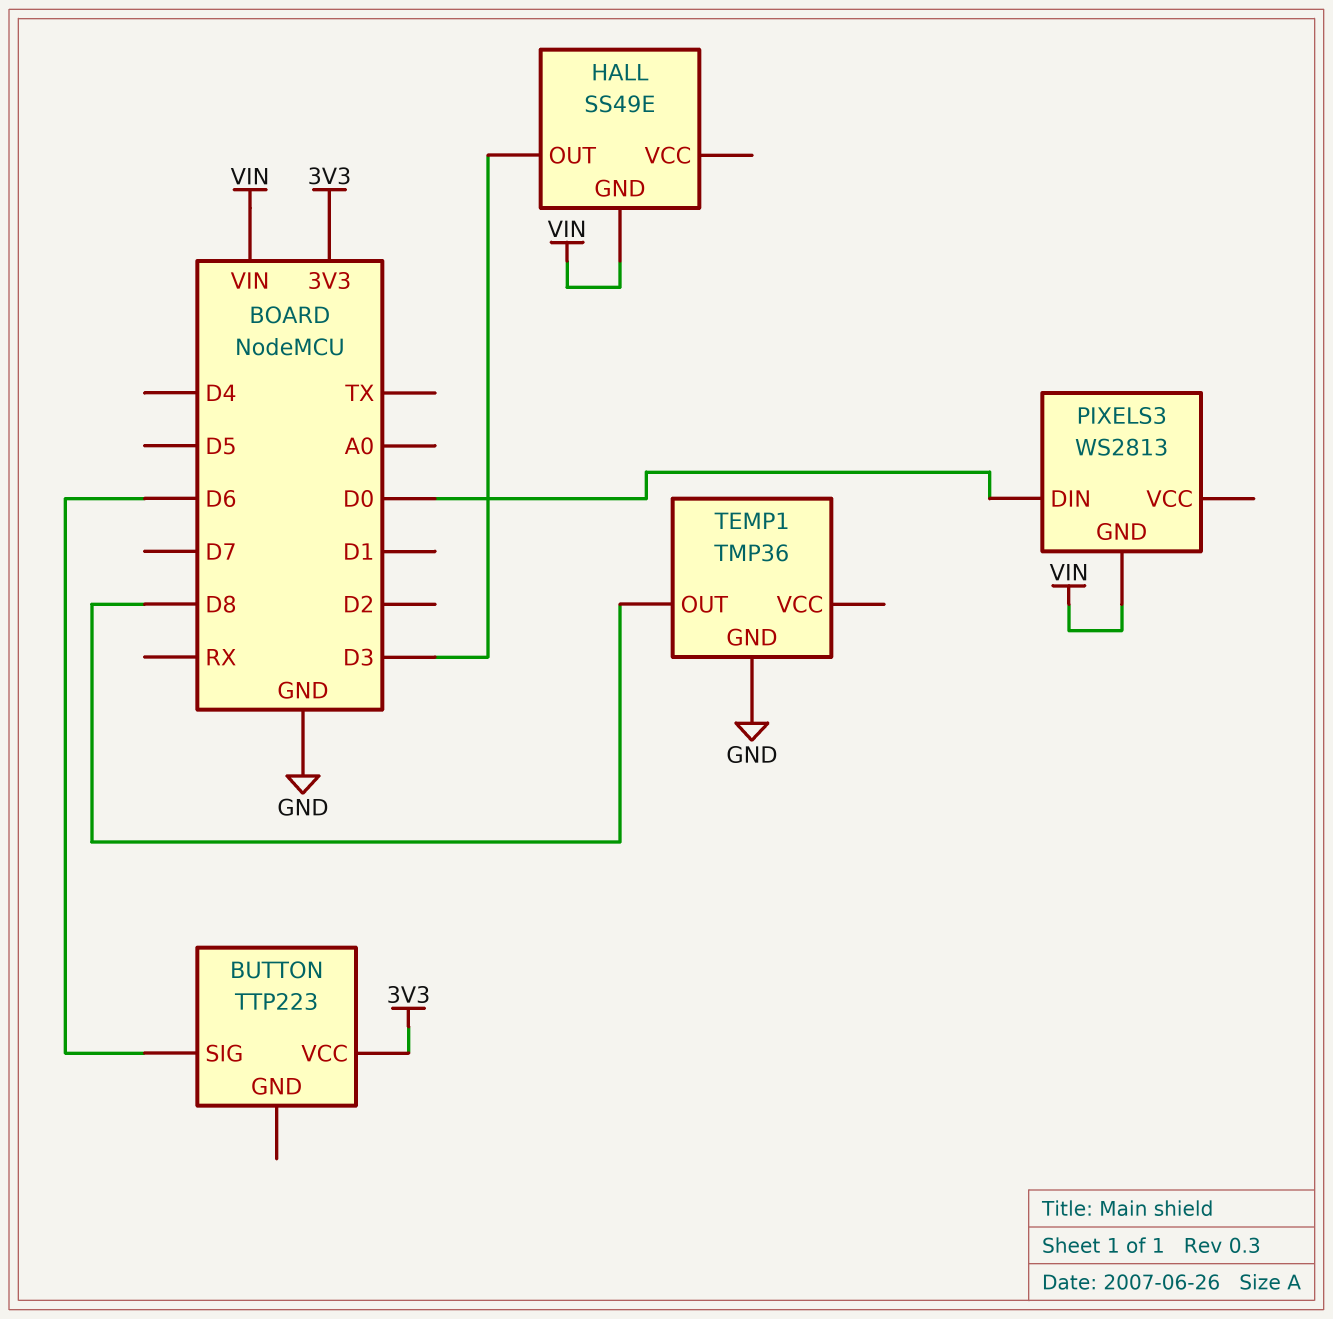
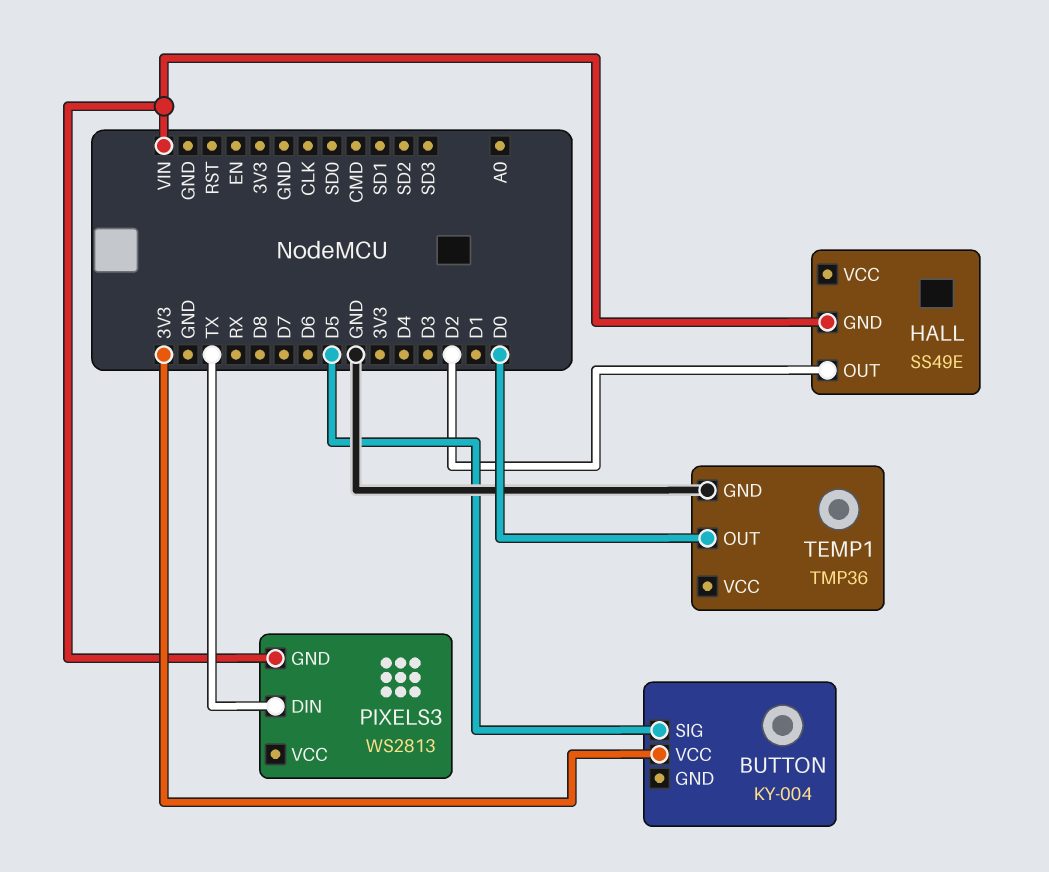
BUTTON: TTP223 -> KY-004
BUTTON pin SIG: D6 -> D5
HALL pin OUT: D3 -> D2
PIXELS3 pin DIN: D0 -> TX
TEMP1 pin OUT: D8 -> D0

